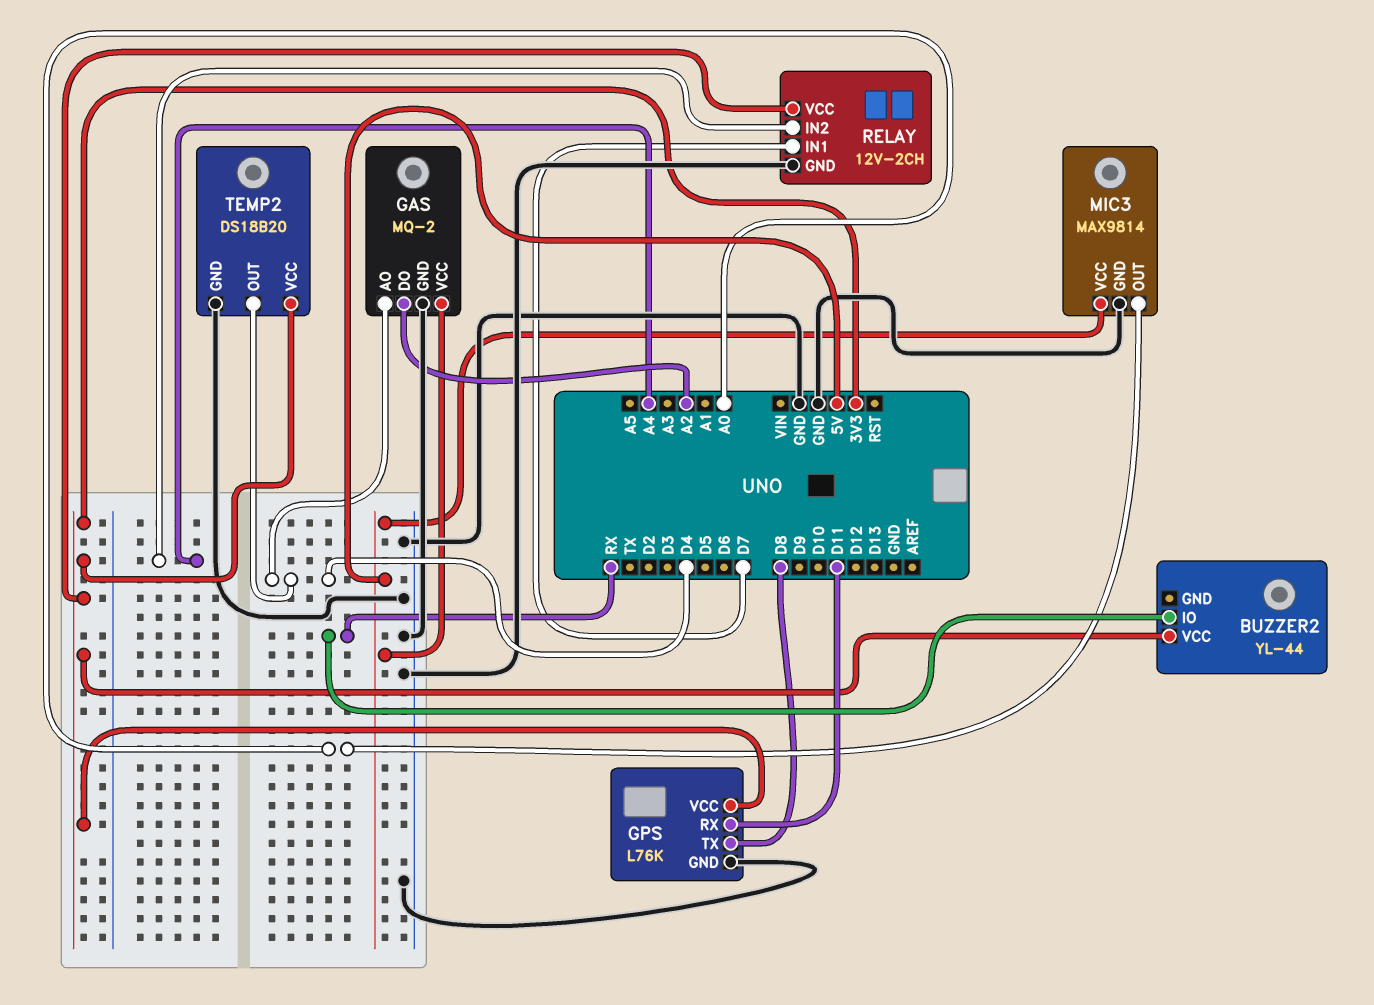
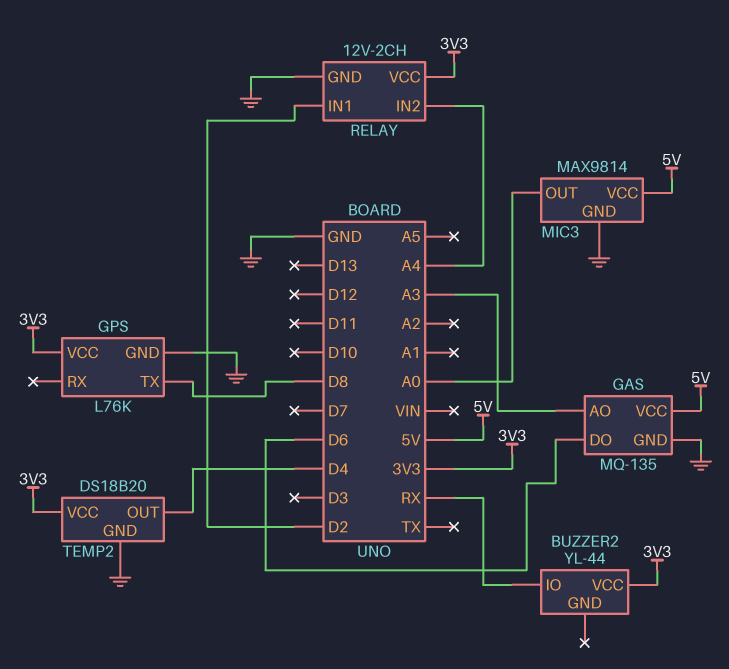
GAS: MQ-2 -> MQ-135
GAS pin AO: D4 -> A3
GAS pin DO: A2 -> D6
GPS pin RX: D11 -> none
RELAY pin IN1: D7 -> D2

